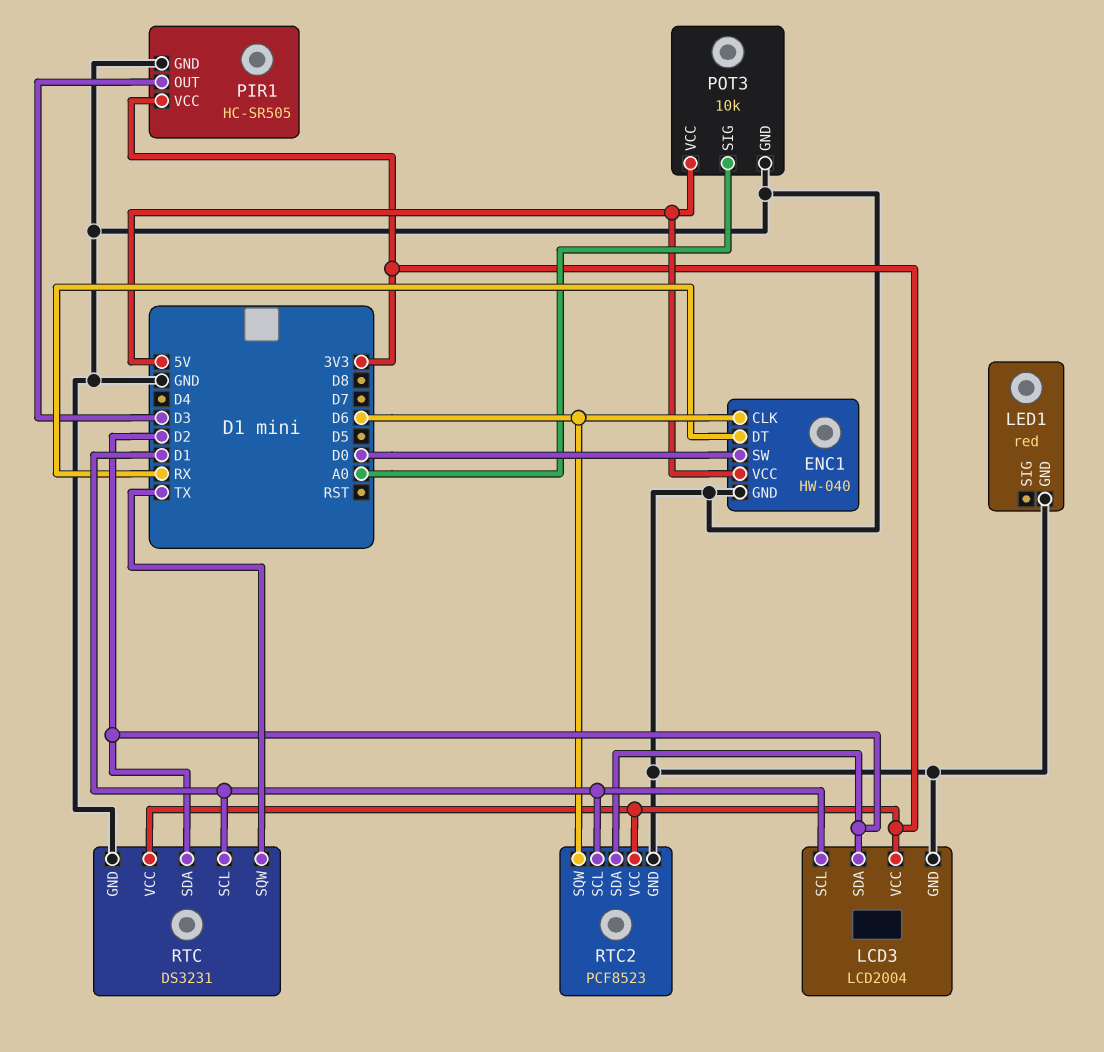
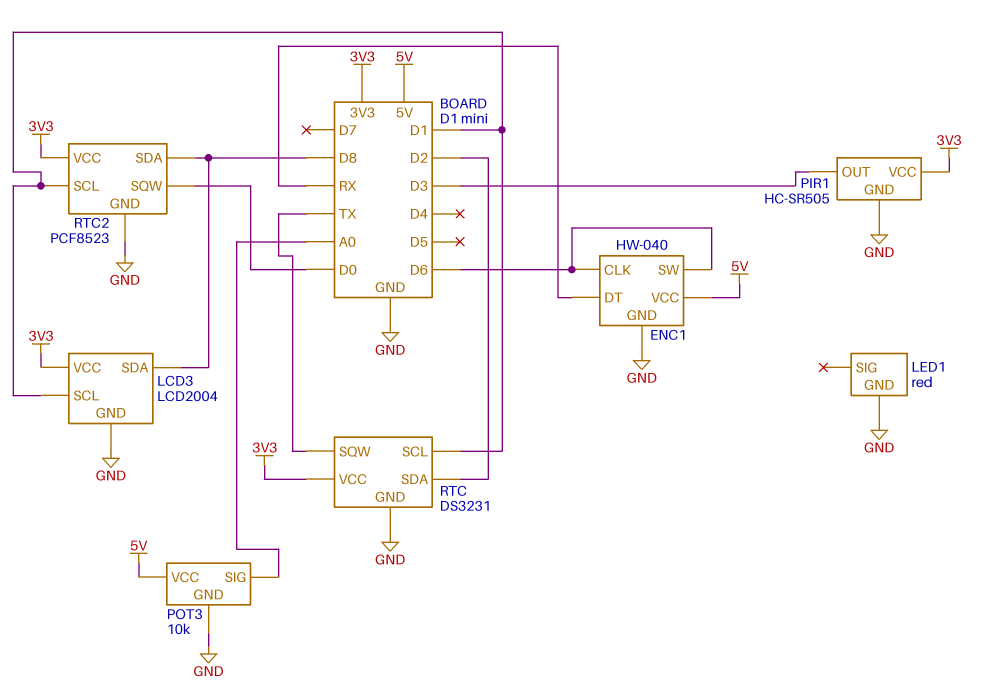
ENC1 pin SW: D0 -> D6
LCD3 pin SDA: D2 -> D8
RTC2 pin SDA: D2 -> D8
RTC2 pin SQW: D6 -> D0

